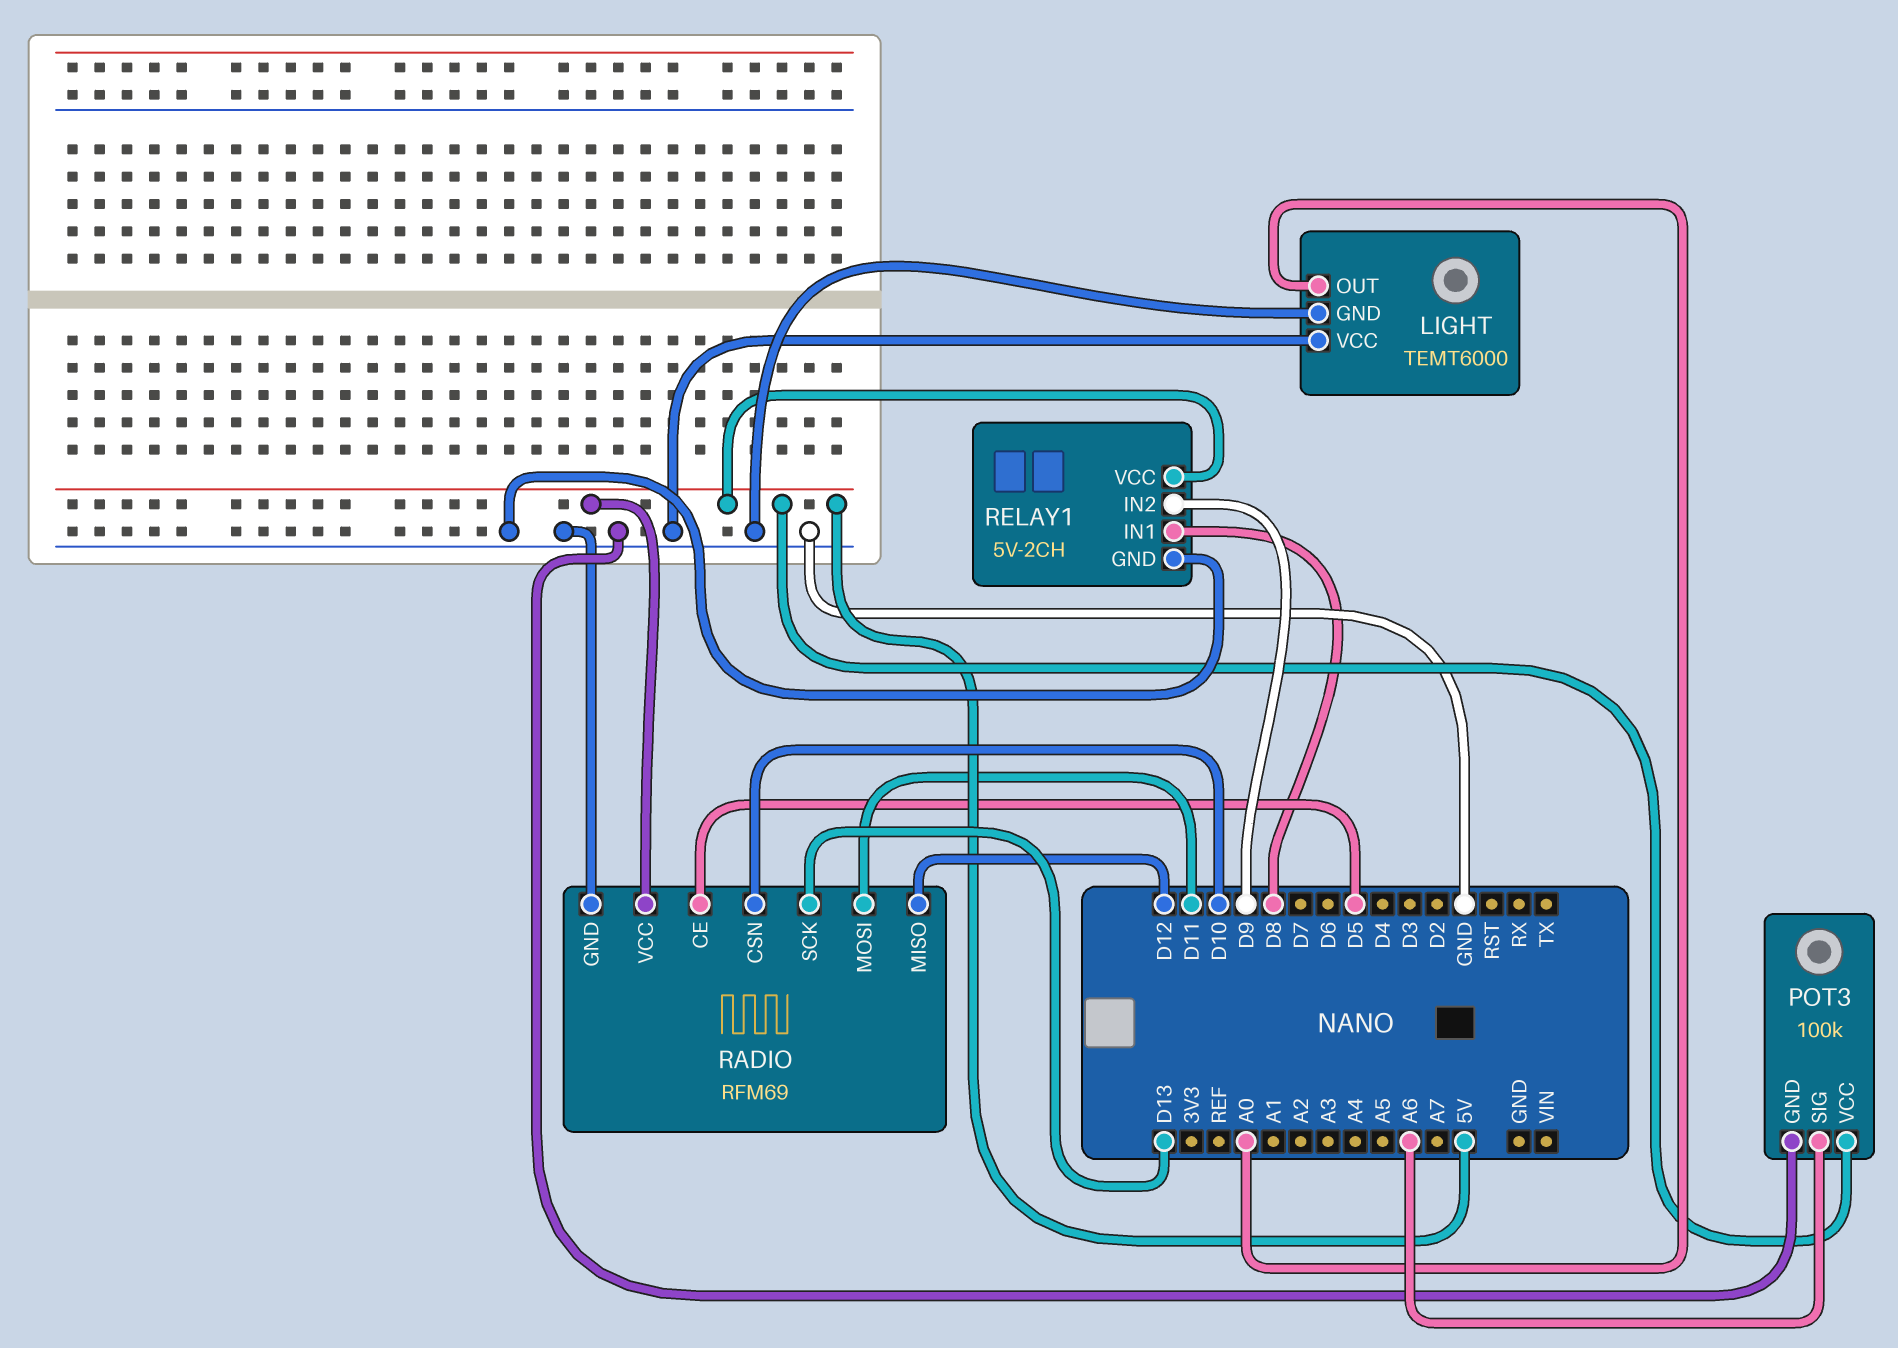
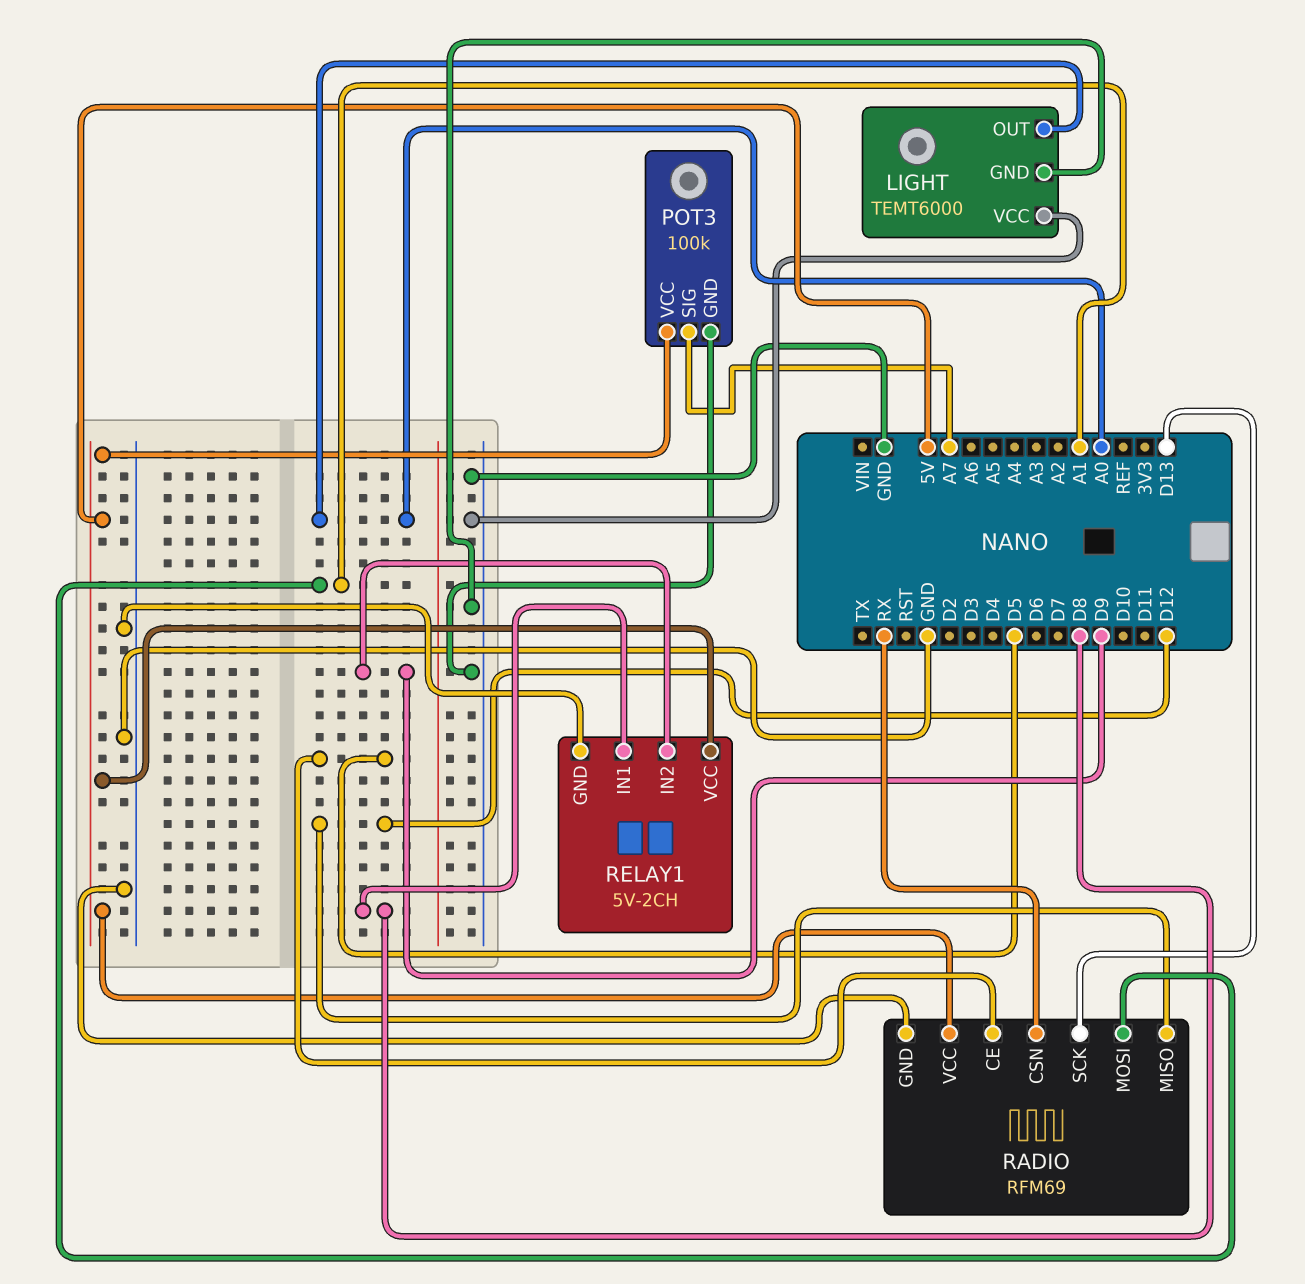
POT3 pin SIG: A6 -> A7
RADIO pin CSN: D10 -> RX
RADIO pin MOSI: D11 -> A1

